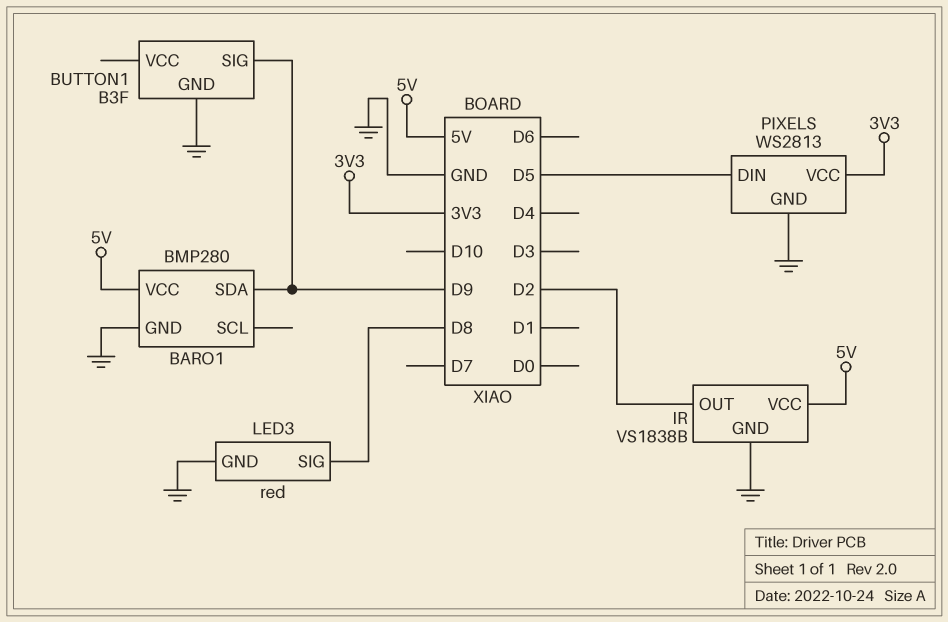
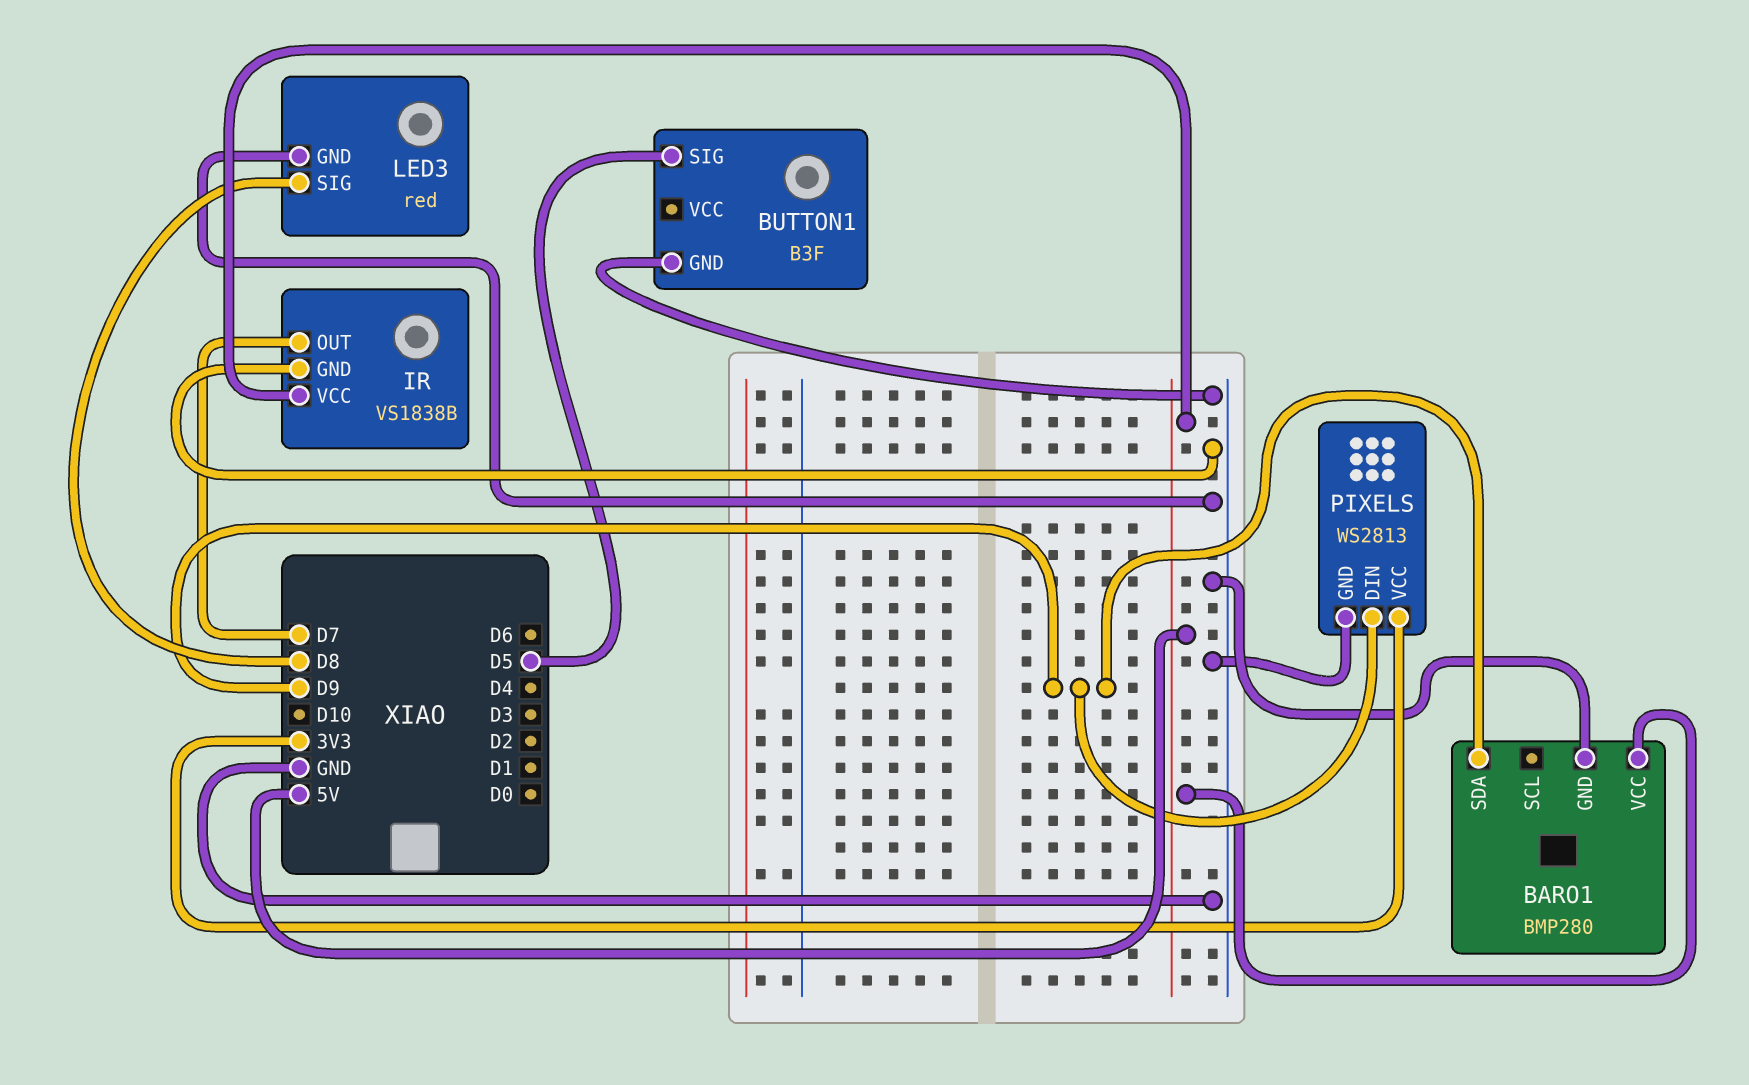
BUTTON1 pin SIG: D9 -> D5
IR pin OUT: D2 -> D7
PIXELS pin DIN: D5 -> D9

